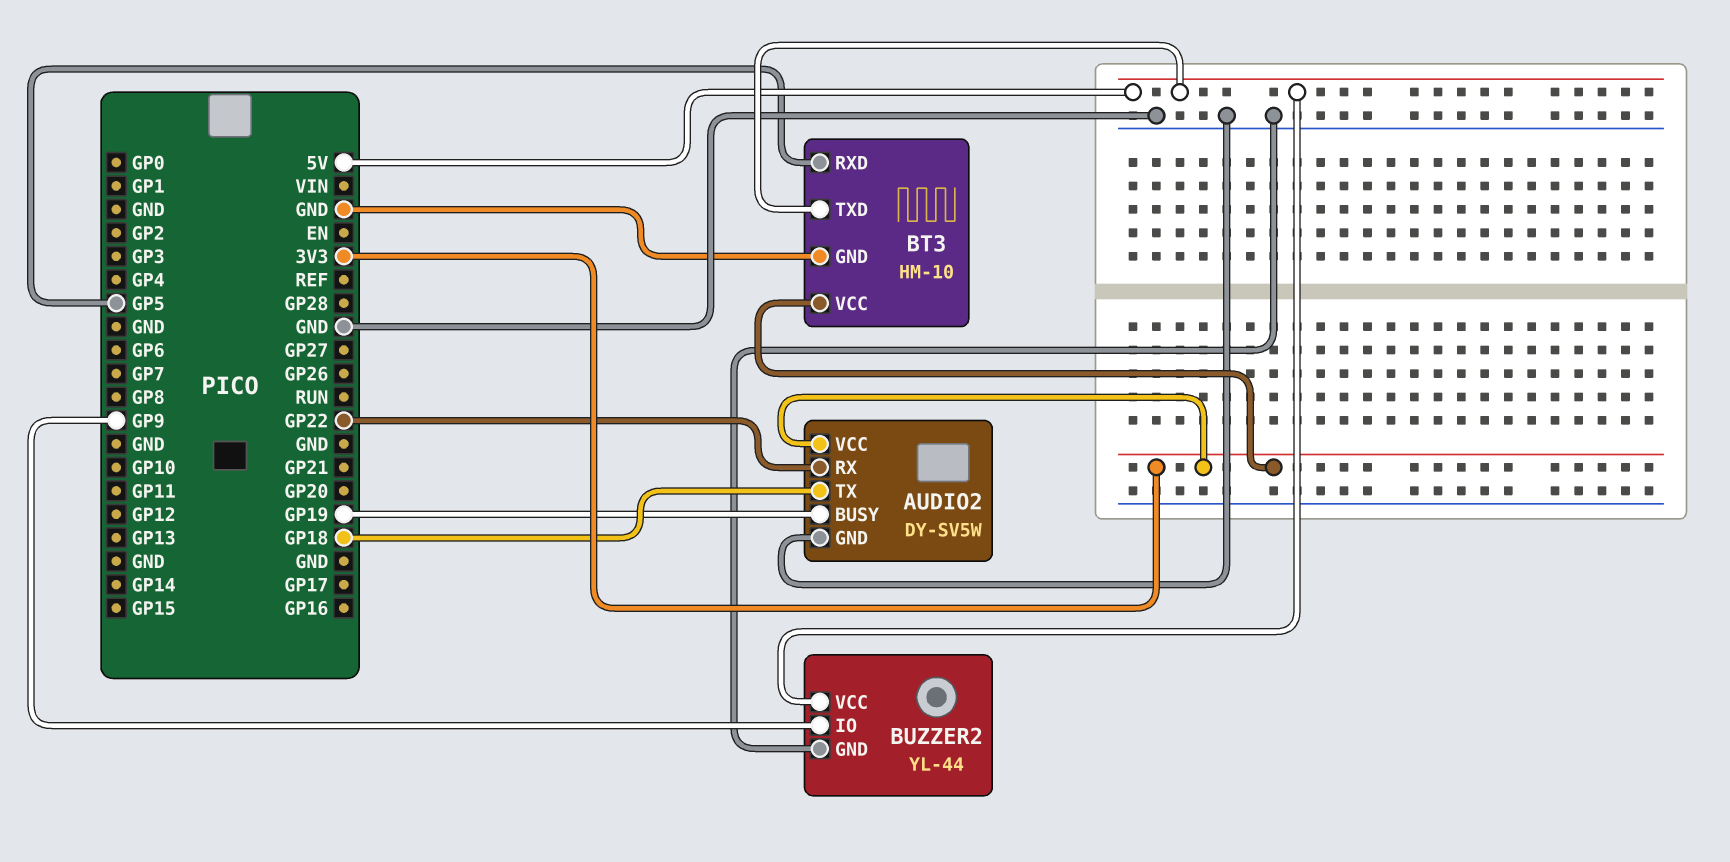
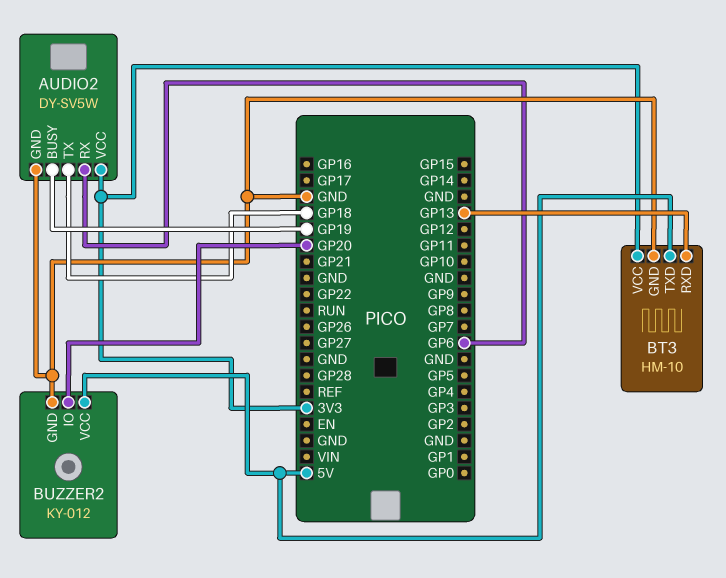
AUDIO2 pin RX: GP22 -> GP6
BT3 pin RXD: GP5 -> GP13
BUZZER2: YL-44 -> KY-012
BUZZER2 pin IO: GP9 -> GP20

